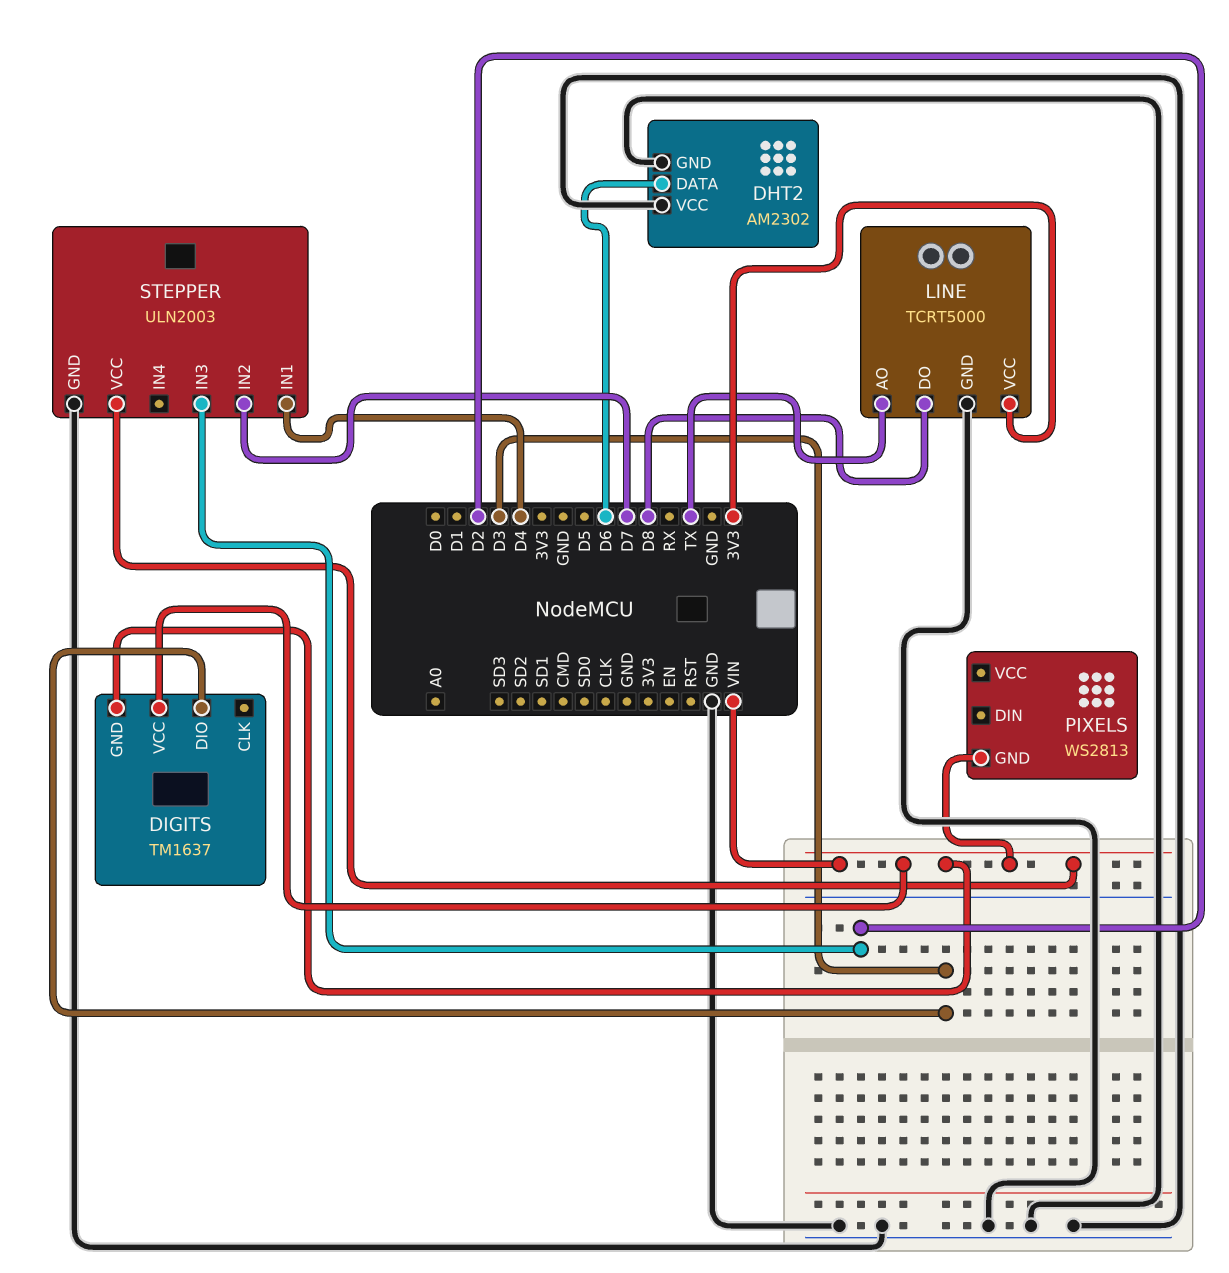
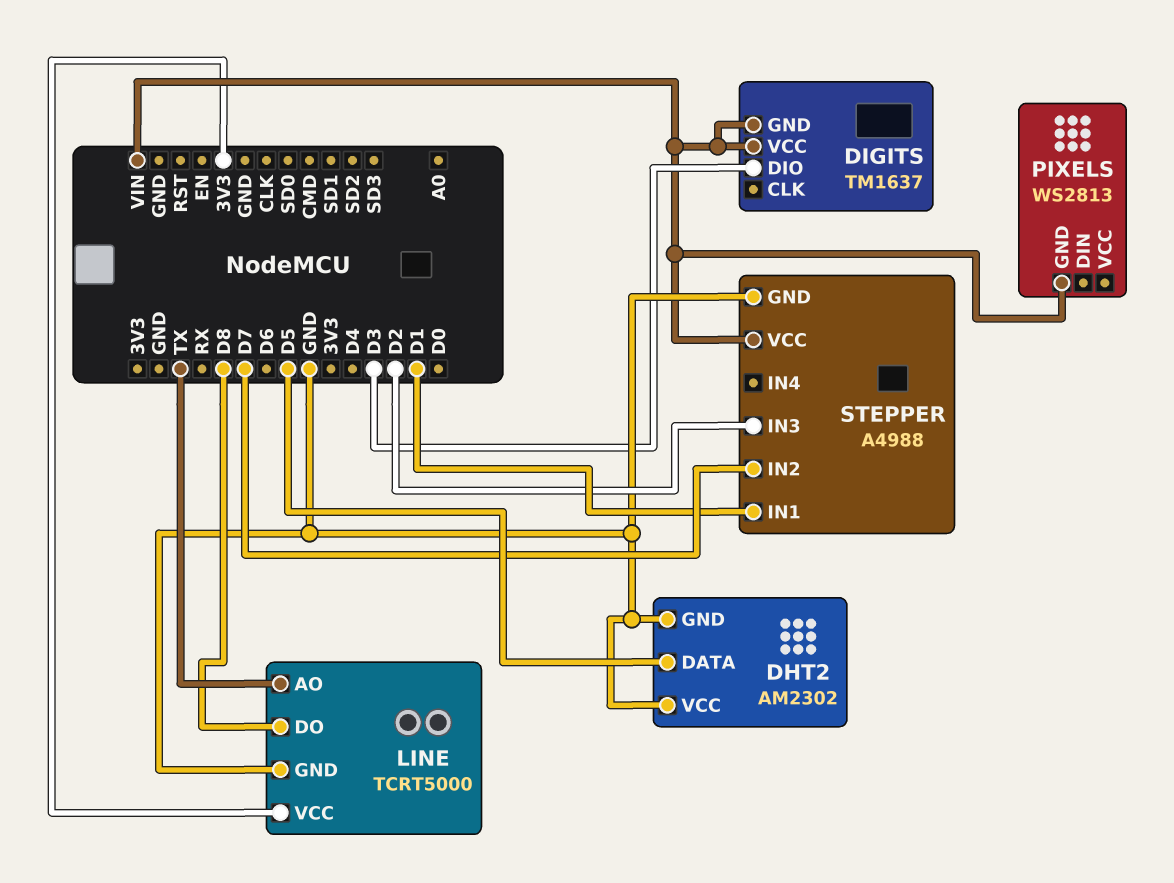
DHT2 pin DATA: D6 -> D5
STEPPER: ULN2003 -> A4988
STEPPER pin IN1: D4 -> D1

